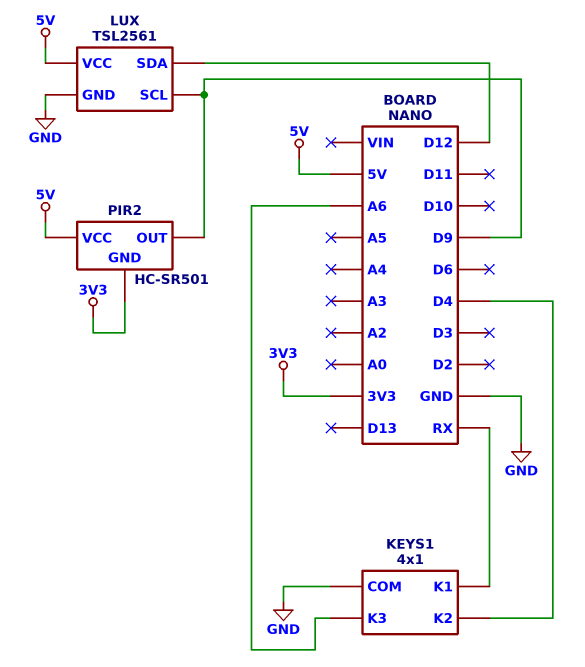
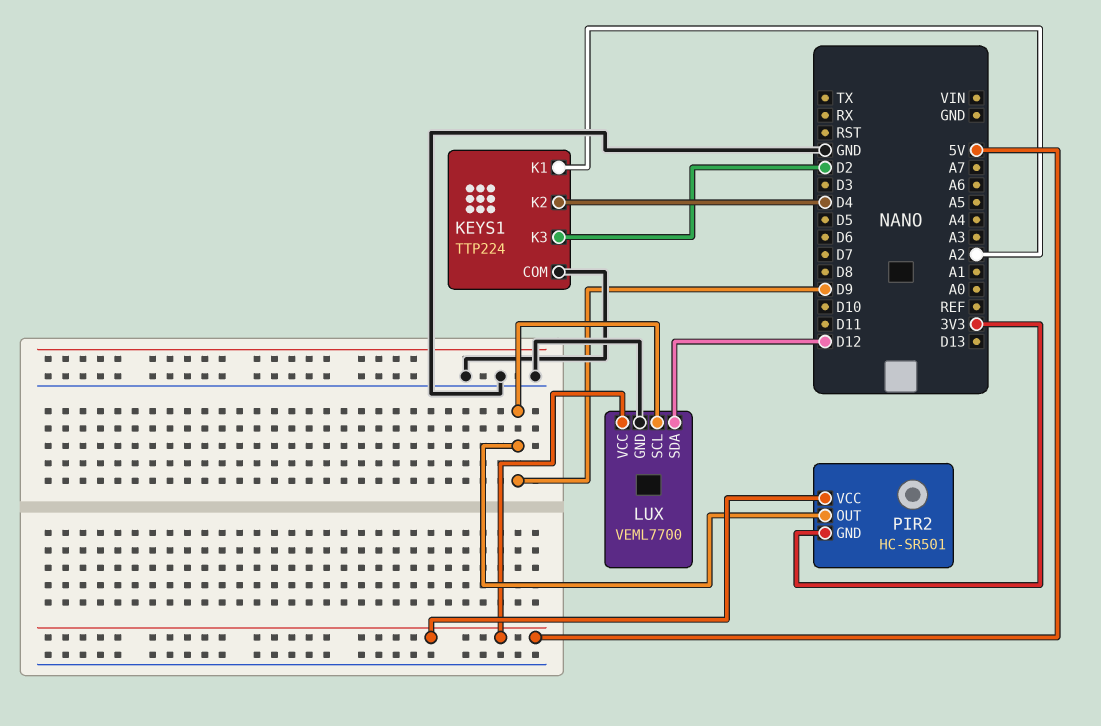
KEYS1: 4x1 -> TTP224
KEYS1 pin K1: RX -> A2
KEYS1 pin K3: A6 -> D2
LUX: TSL2561 -> VEML7700

